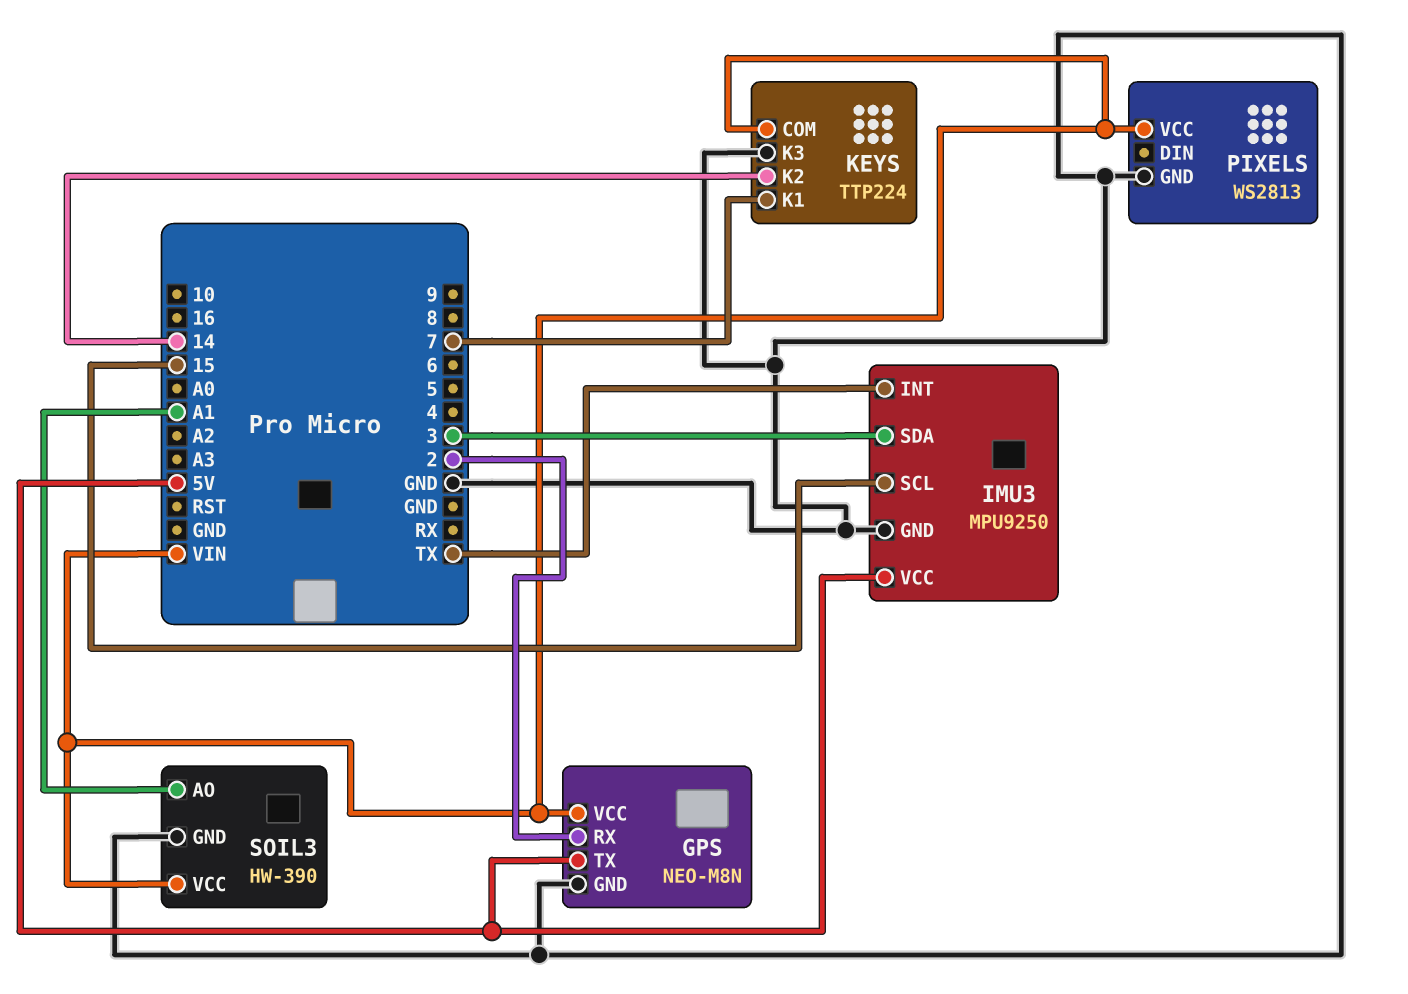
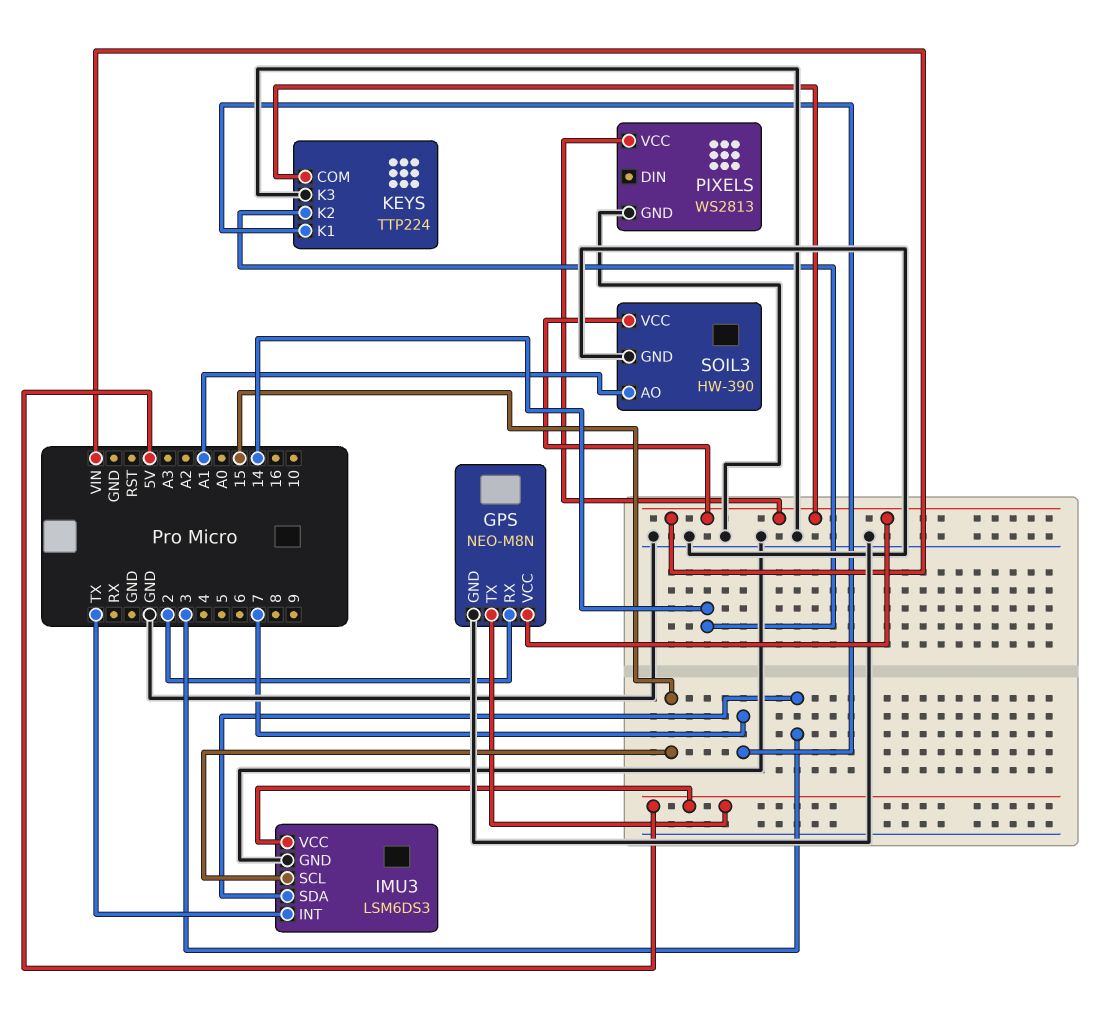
IMU3: MPU9250 -> LSM6DS3

